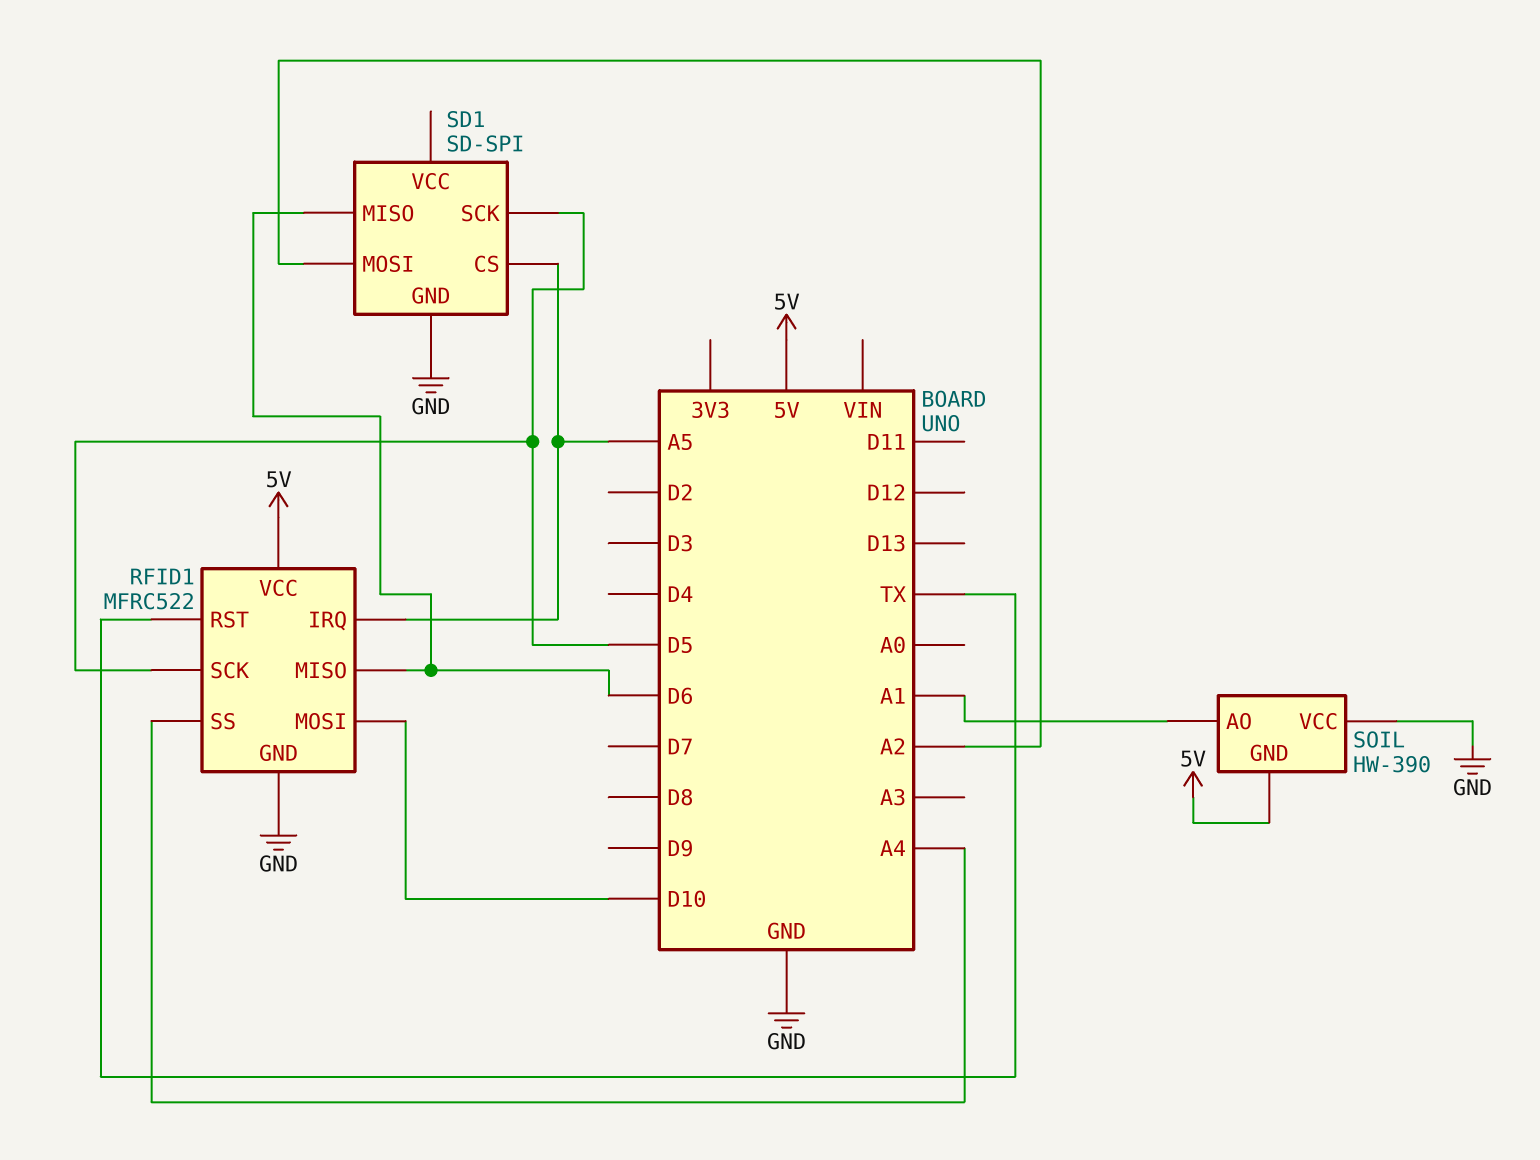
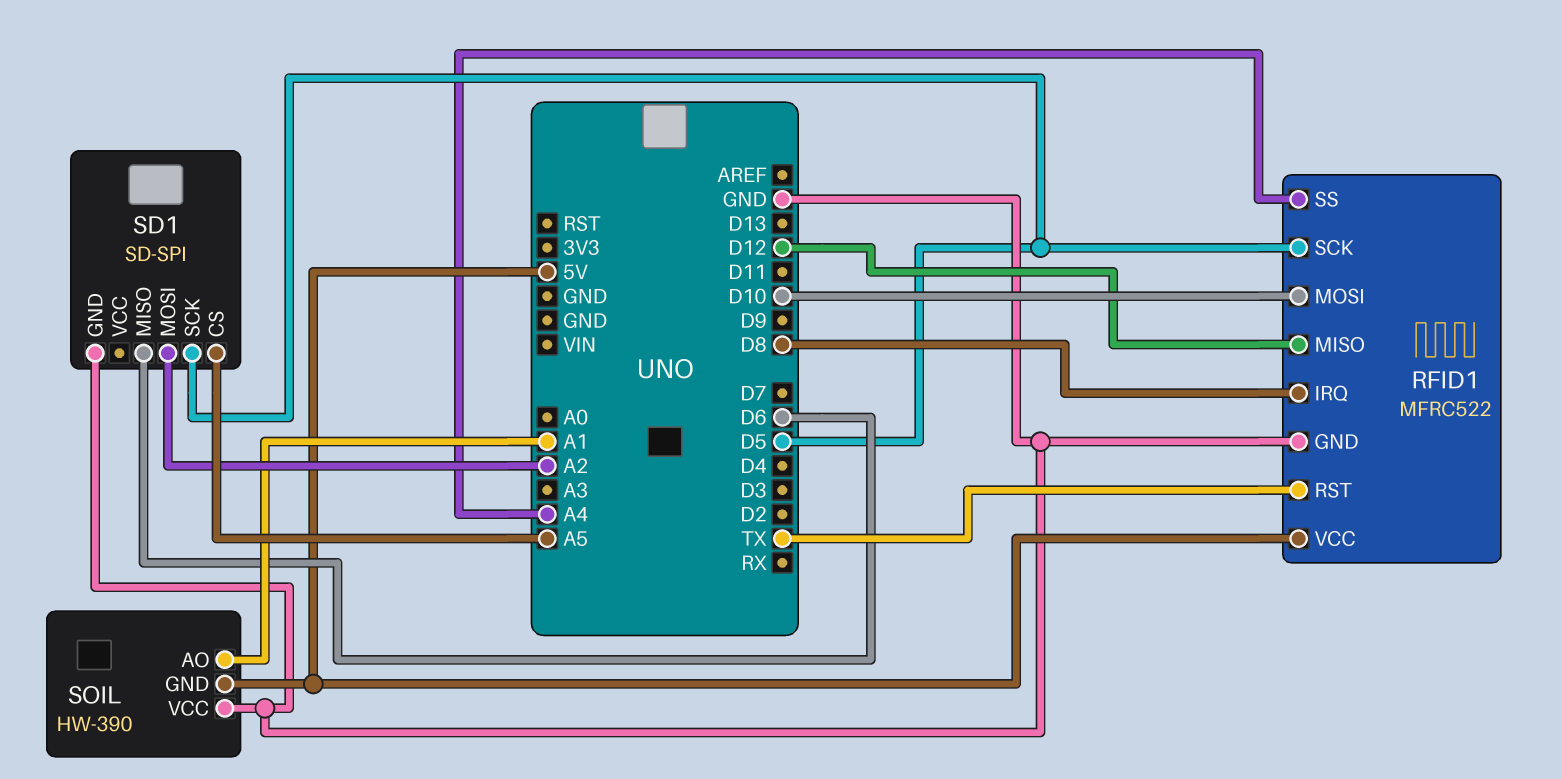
RFID1 pin IRQ: A5 -> D8
RFID1 pin MISO: D6 -> D12

